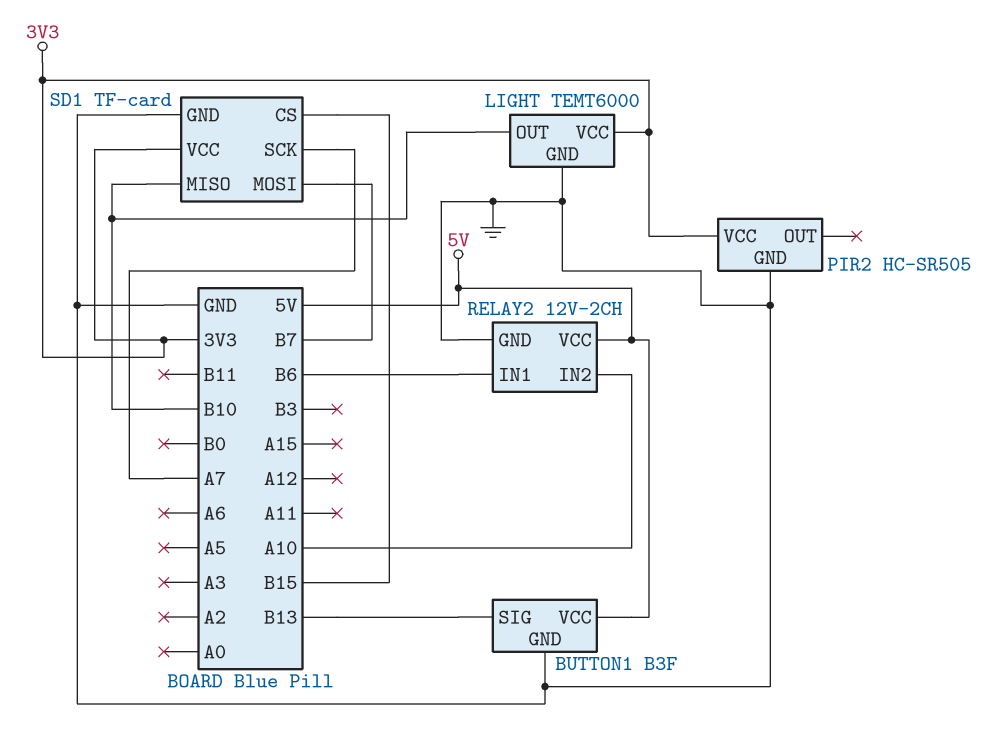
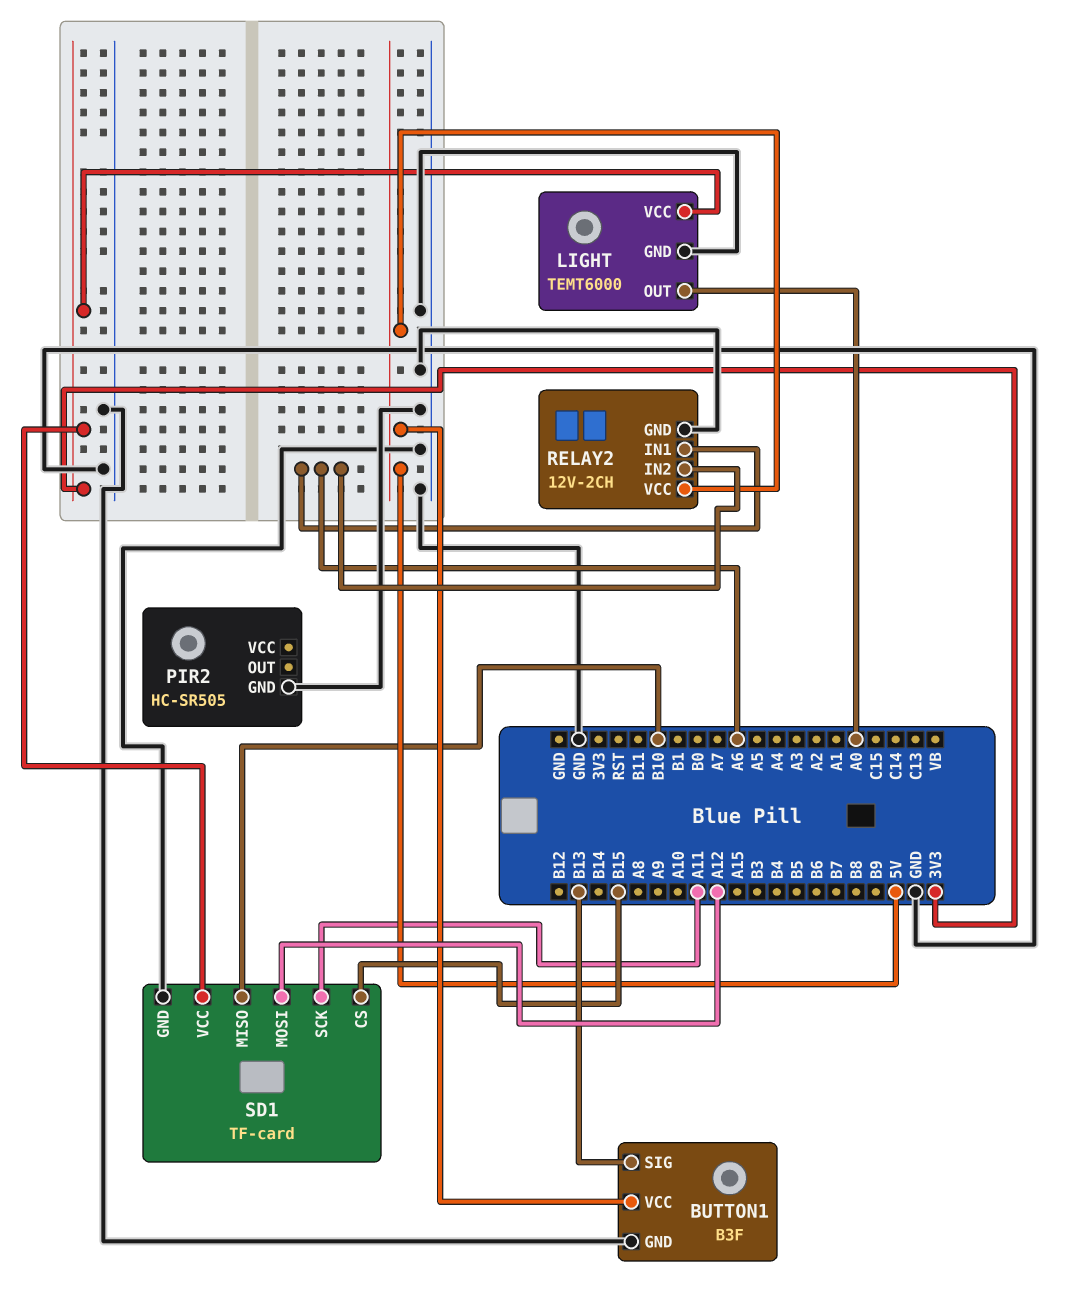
LIGHT pin OUT: B10 -> A0
PIR2 pin VCC: 3V3 -> none
RELAY2 pin IN1: B6 -> A6
RELAY2 pin IN2: A10 -> A6
SD1 pin MOSI: B7 -> A12
SD1 pin SCK: A7 -> A11

